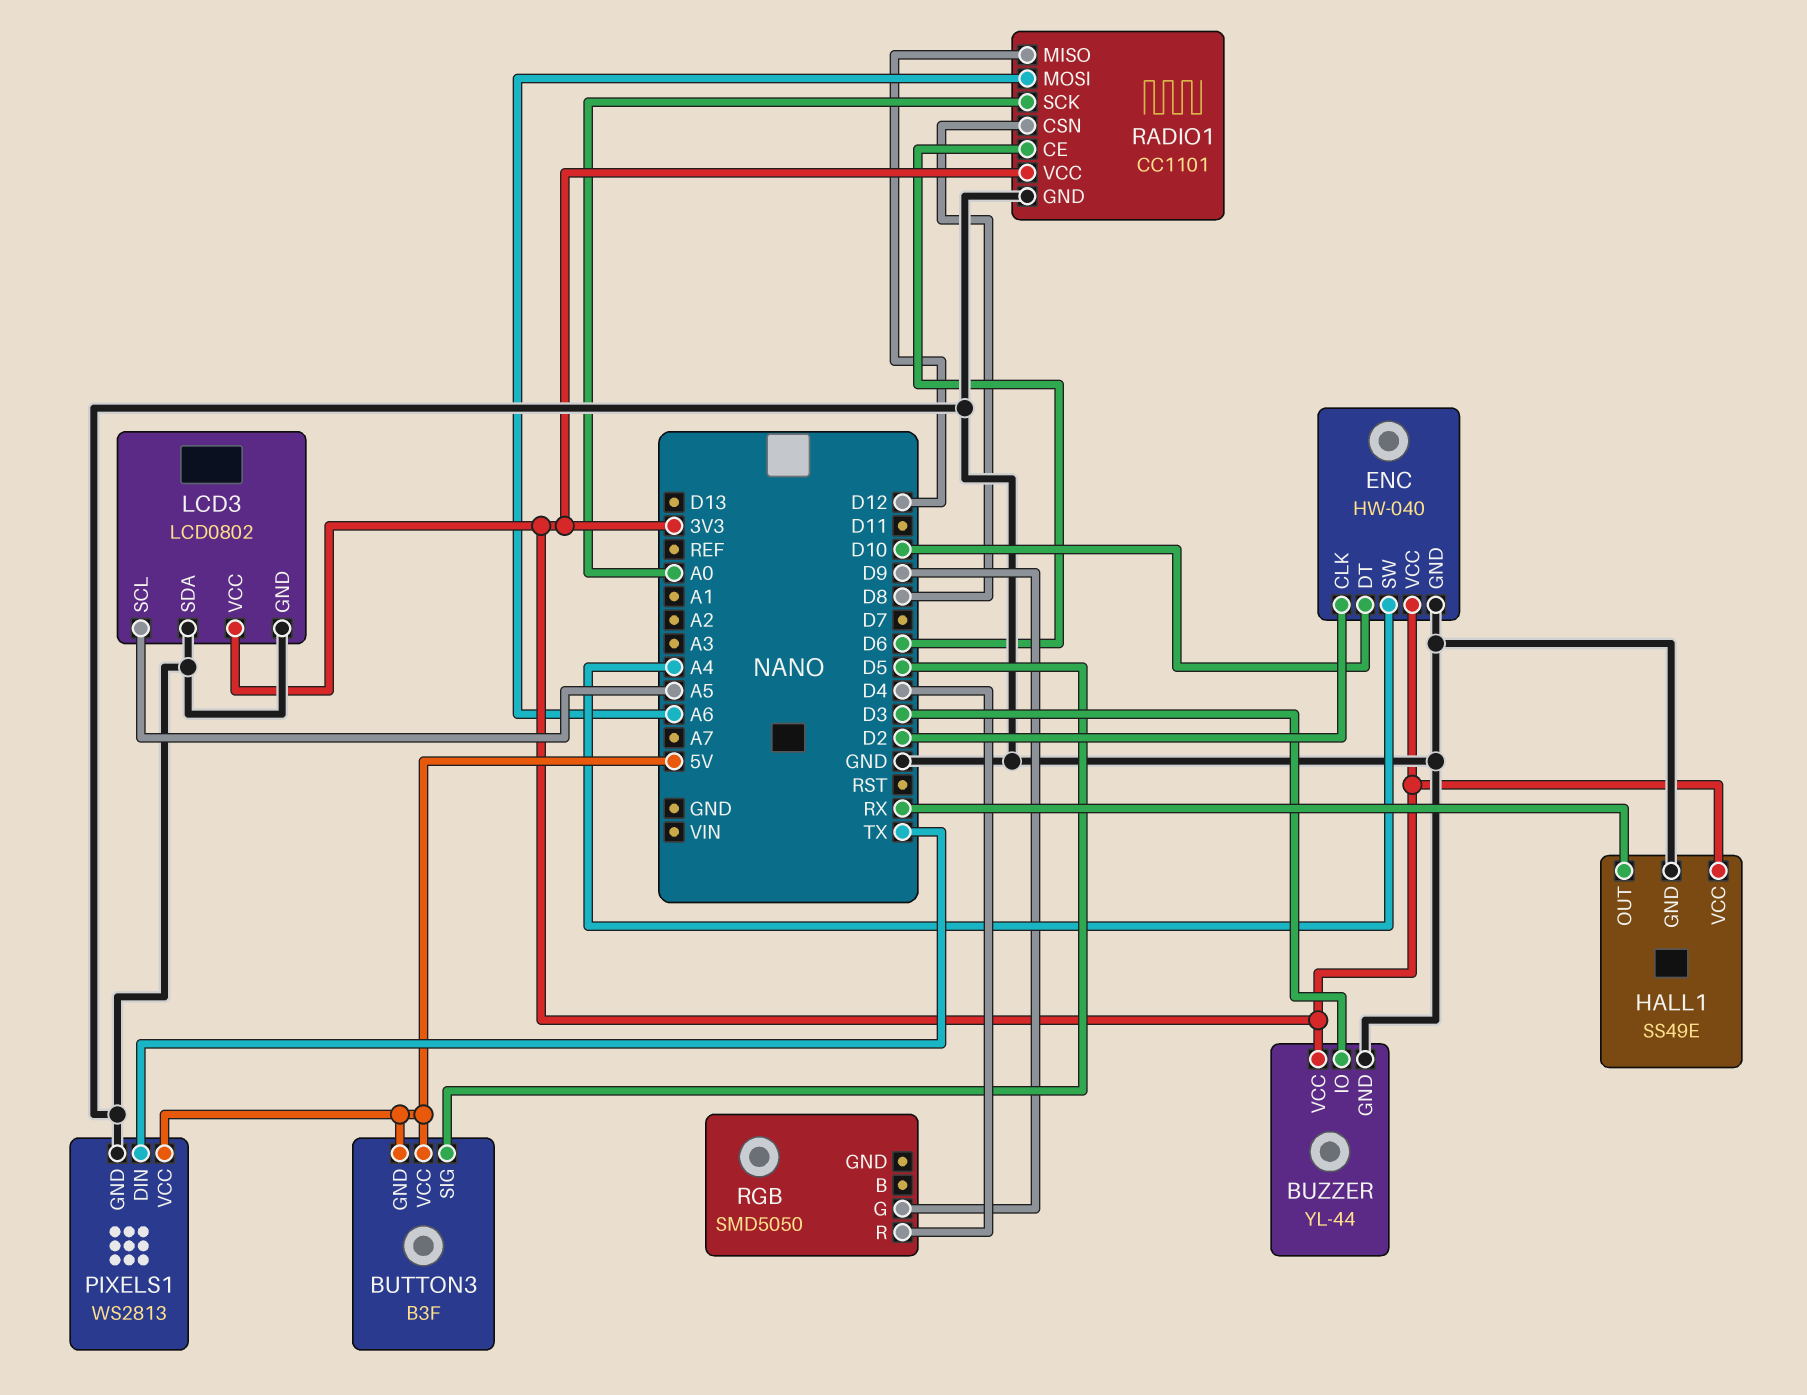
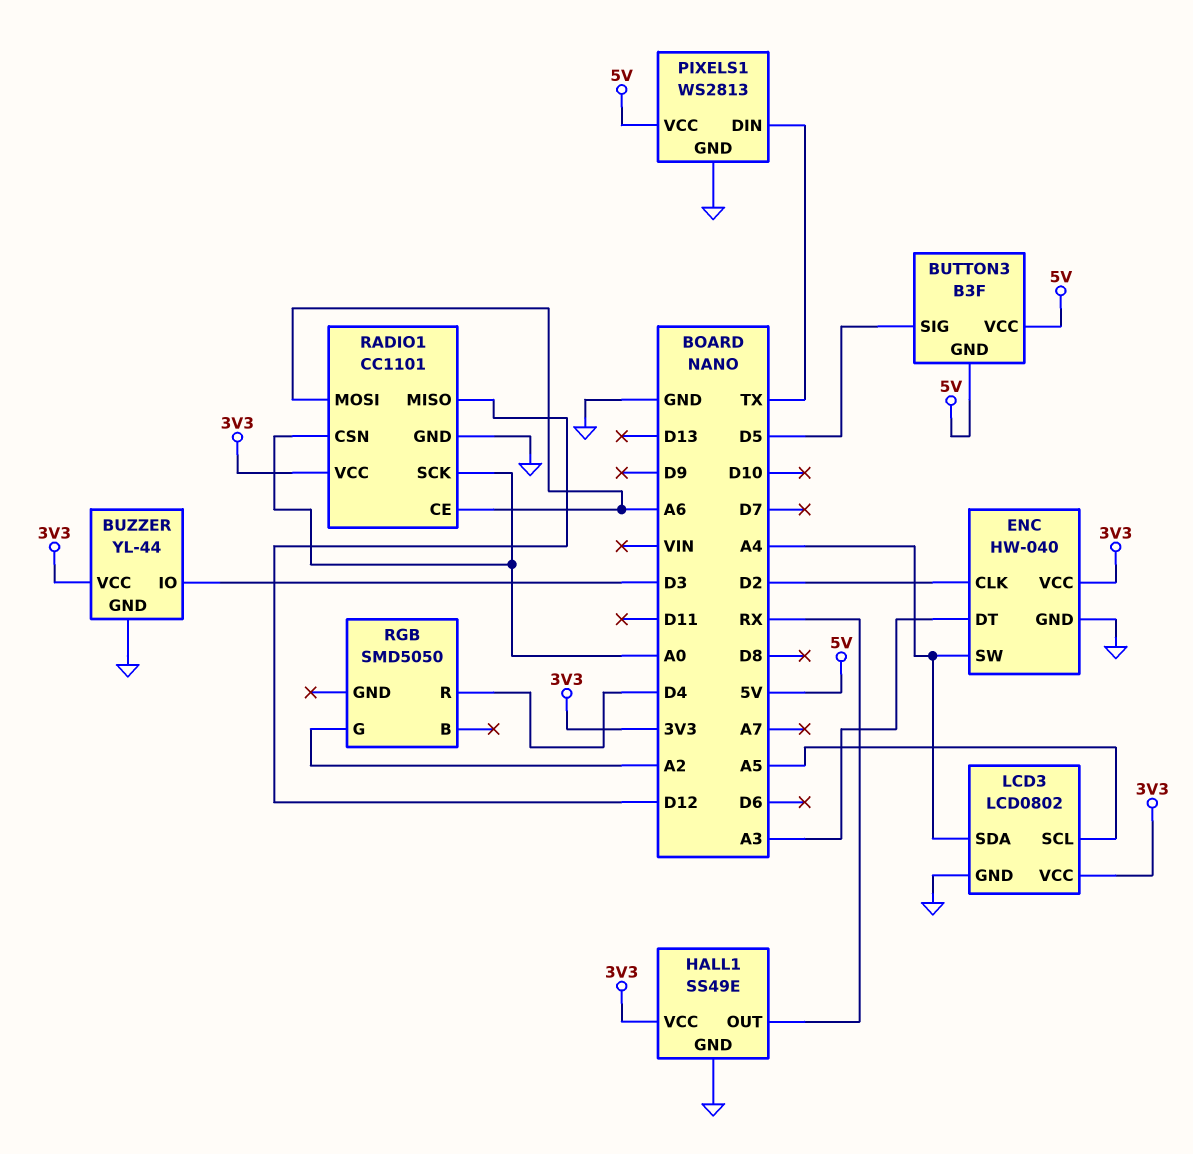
ENC pin DT: D10 -> A3
LCD3 pin SDA: GND -> A4
RADIO1 pin CE: D6 -> A6
RADIO1 pin CSN: D8 -> A0
RGB pin G: D9 -> A2

